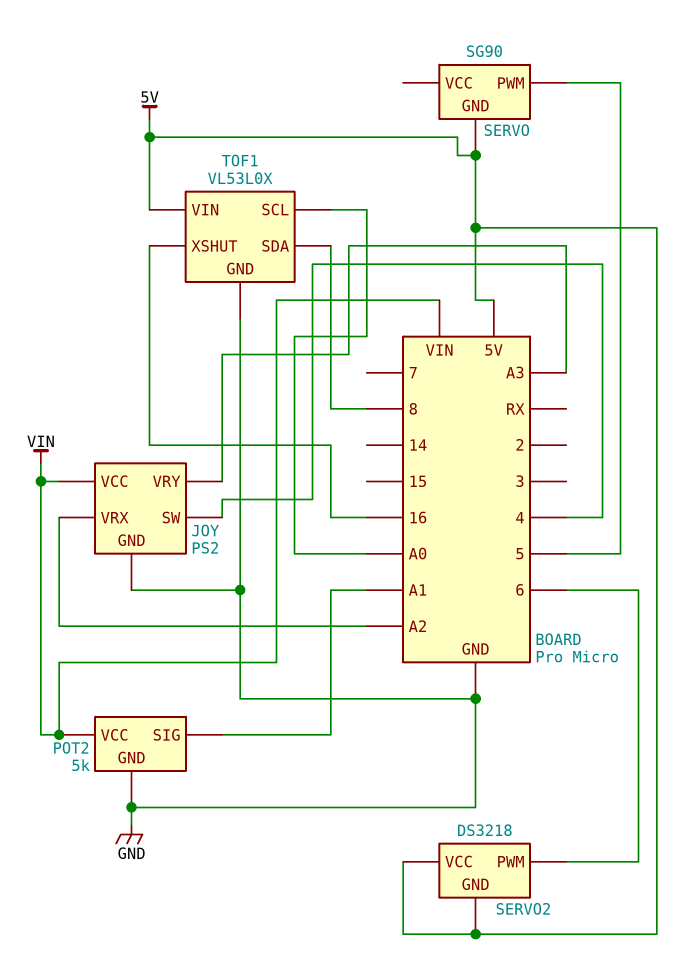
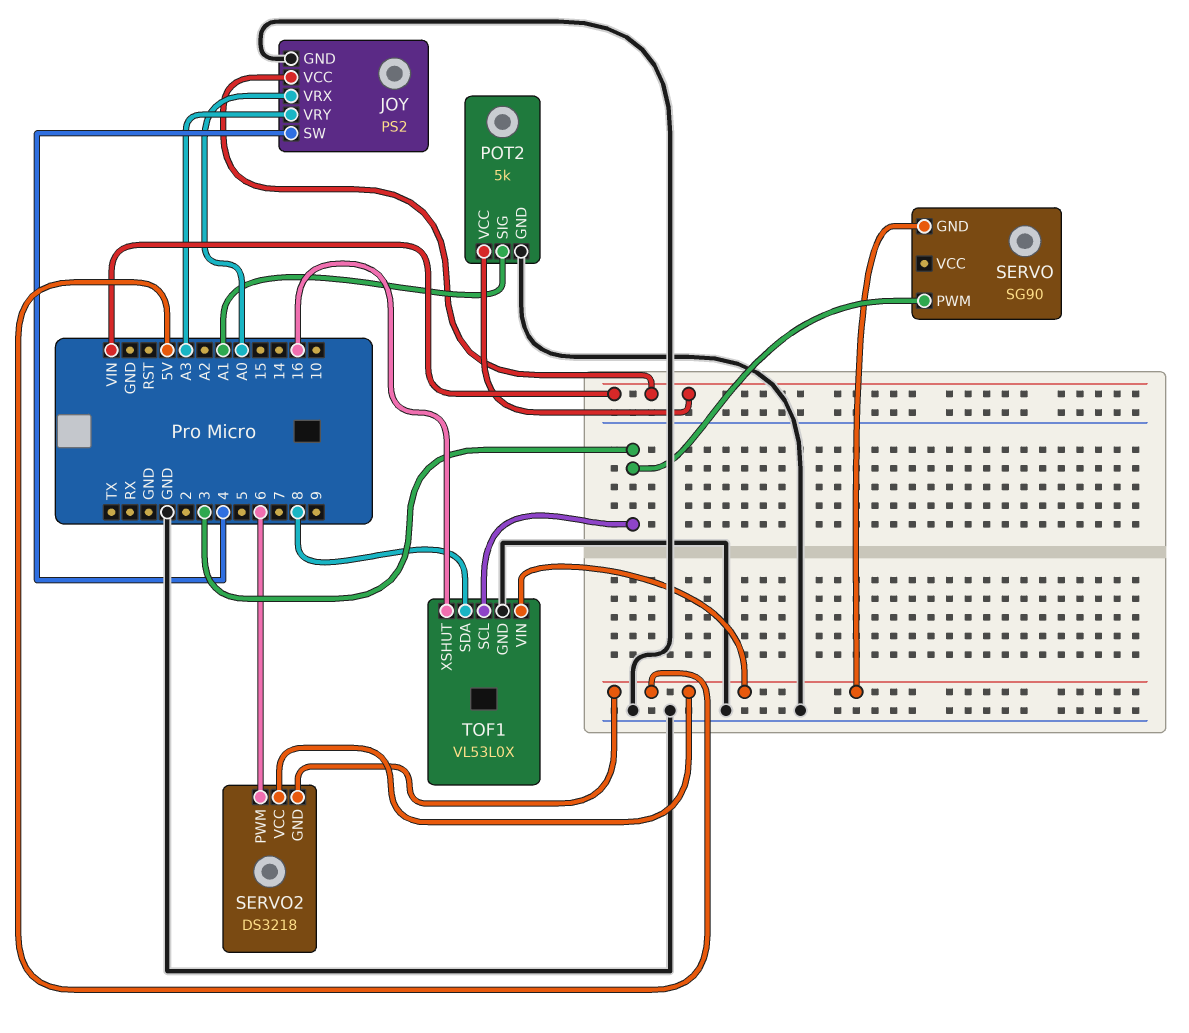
JOY pin VRX: A2 -> A0
SERVO pin PWM: 5 -> 3
TOF1 pin SCL: A0 -> 3

